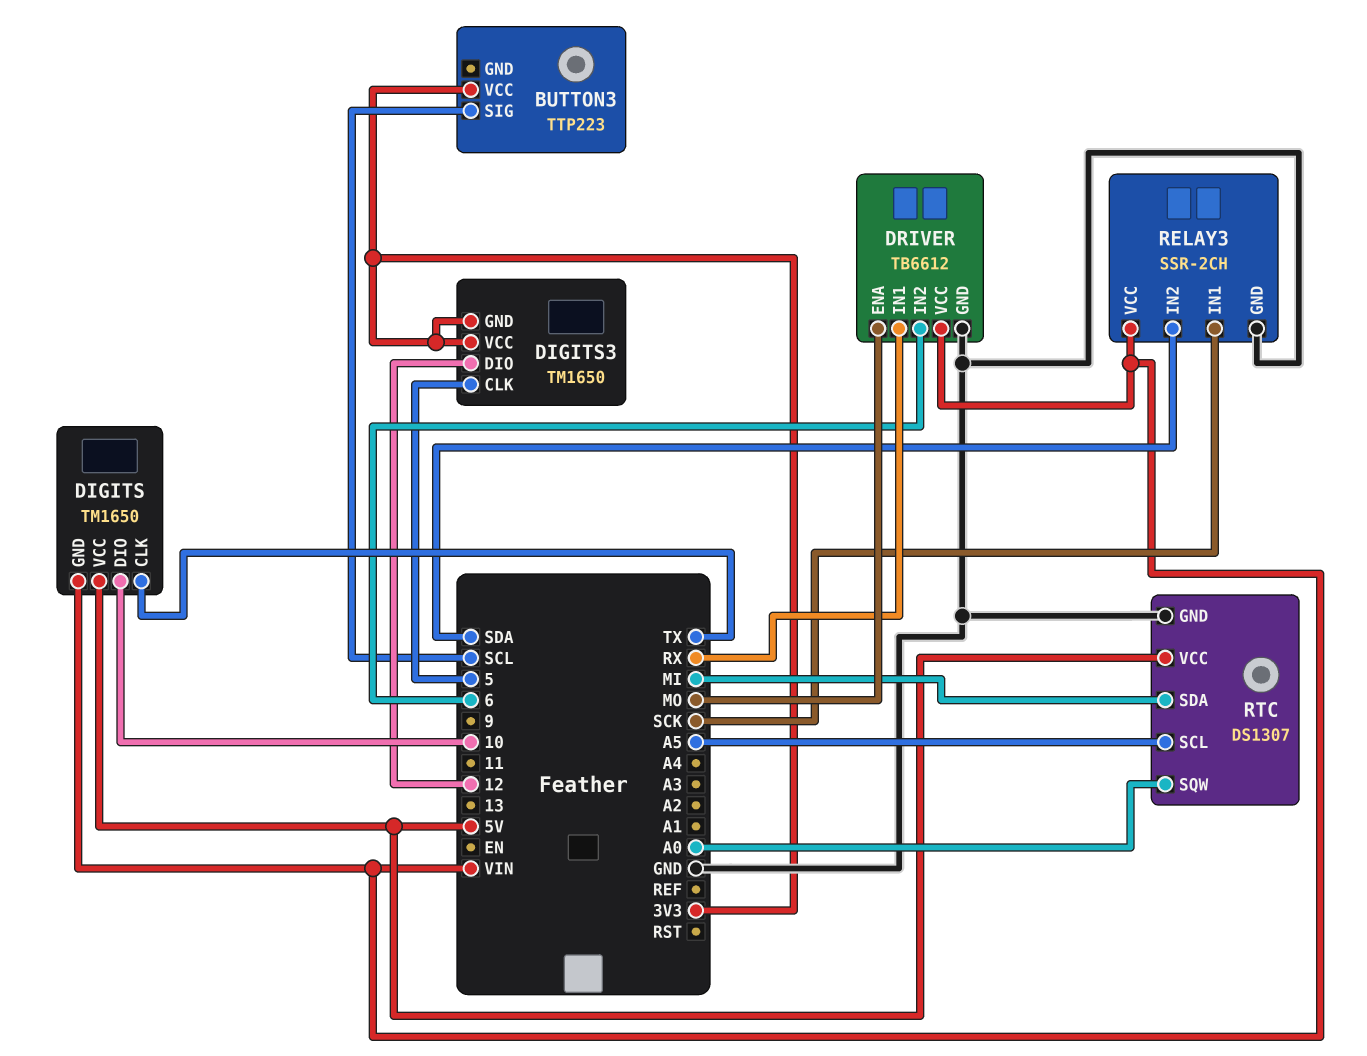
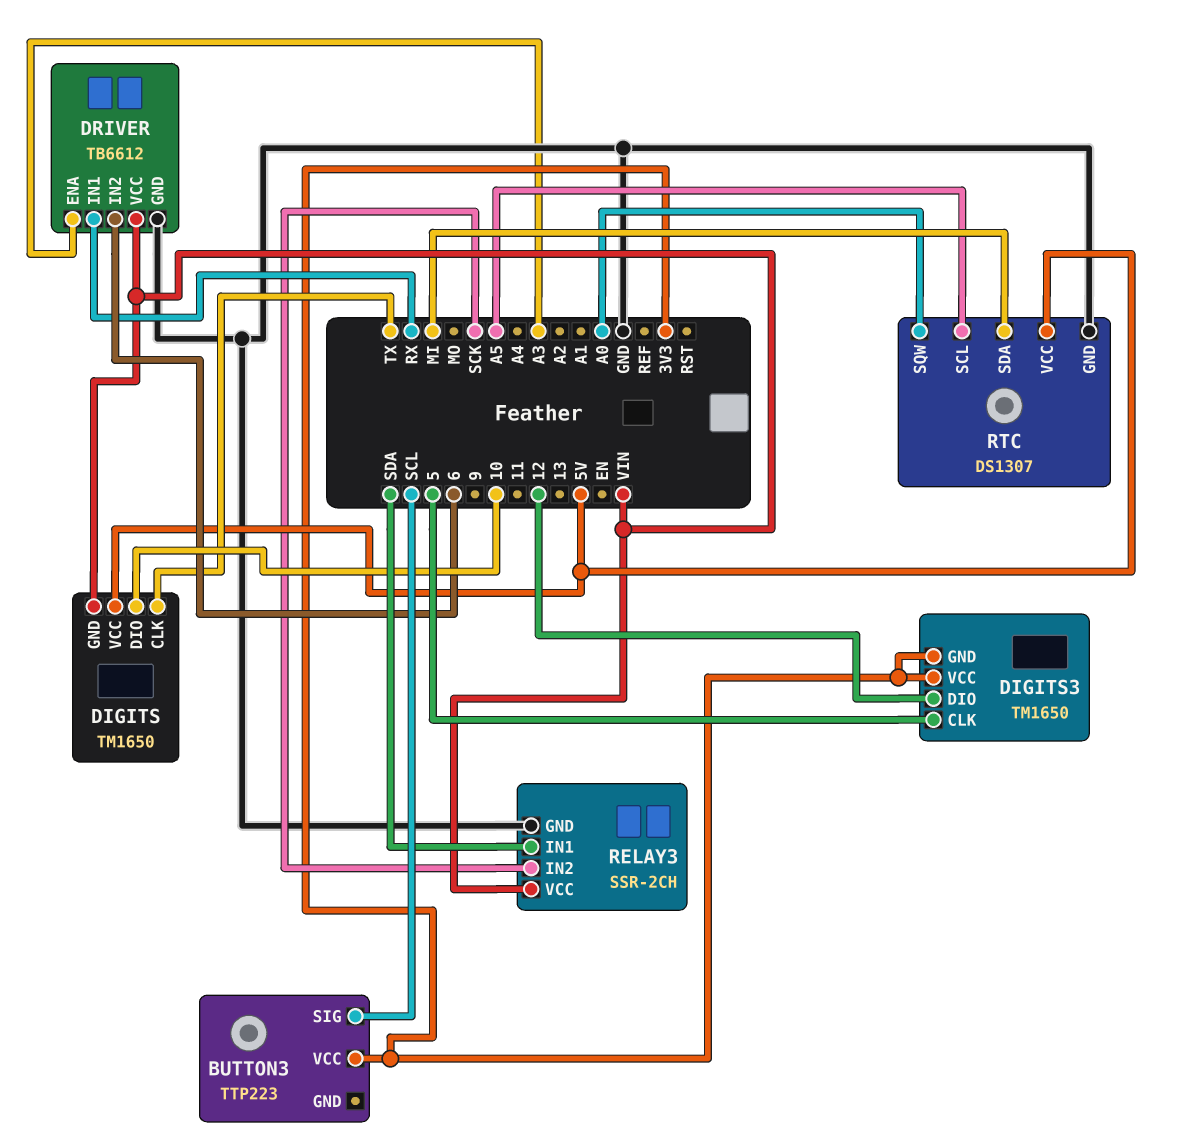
DRIVER pin ENA: MO -> A3
RELAY3 pin IN1: SCK -> SDA
RELAY3 pin IN2: SDA -> SCK

